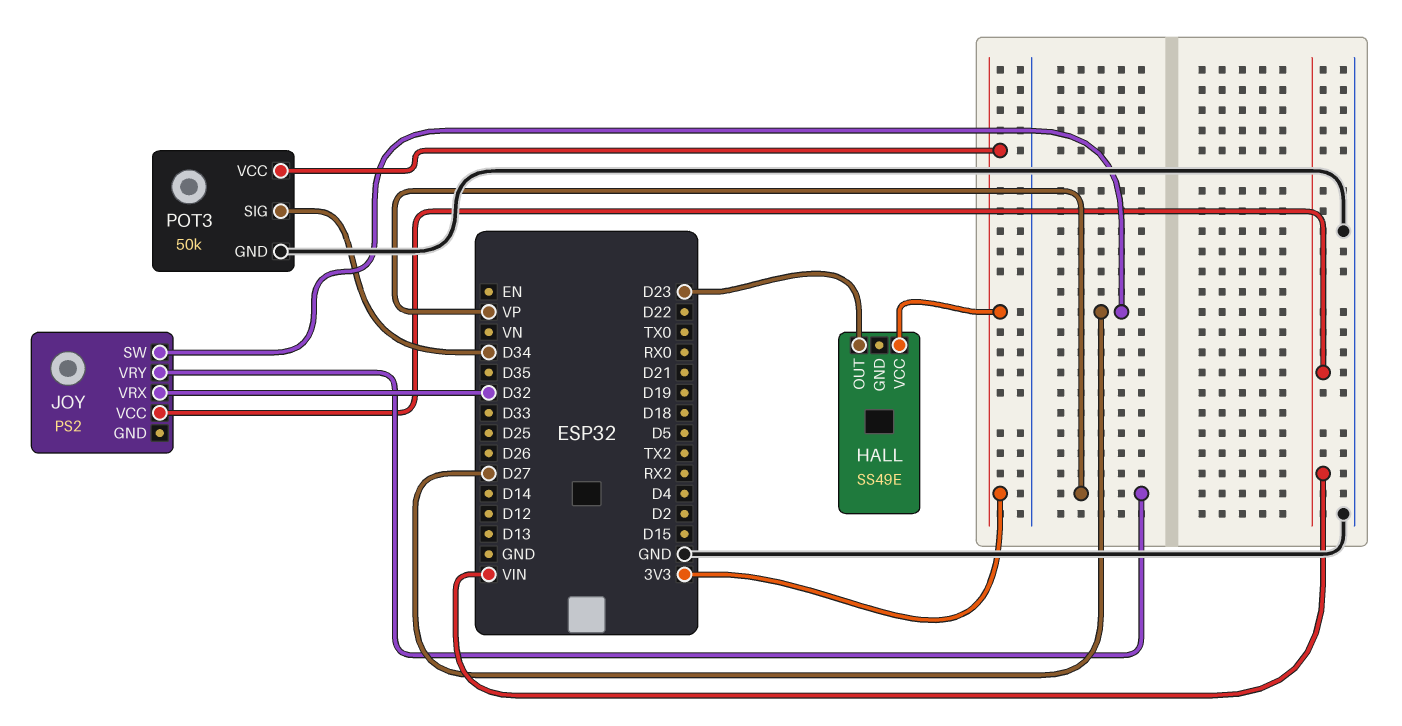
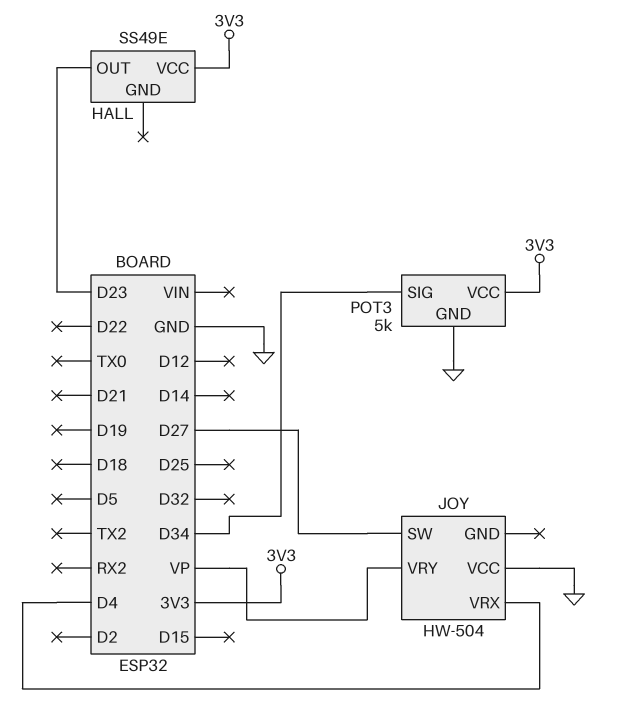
JOY: PS2 -> HW-504
JOY pin VCC: VIN -> GND
JOY pin VRX: D32 -> D4
POT3: 50k -> 5k

